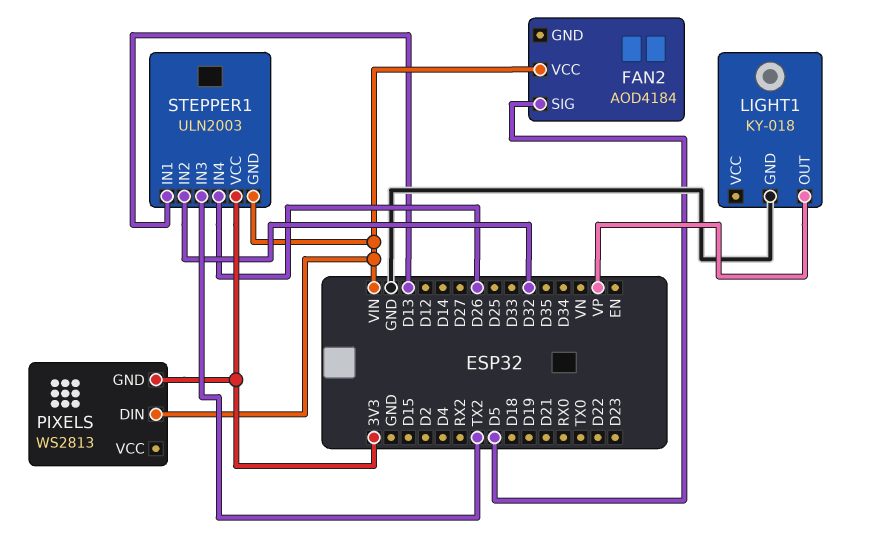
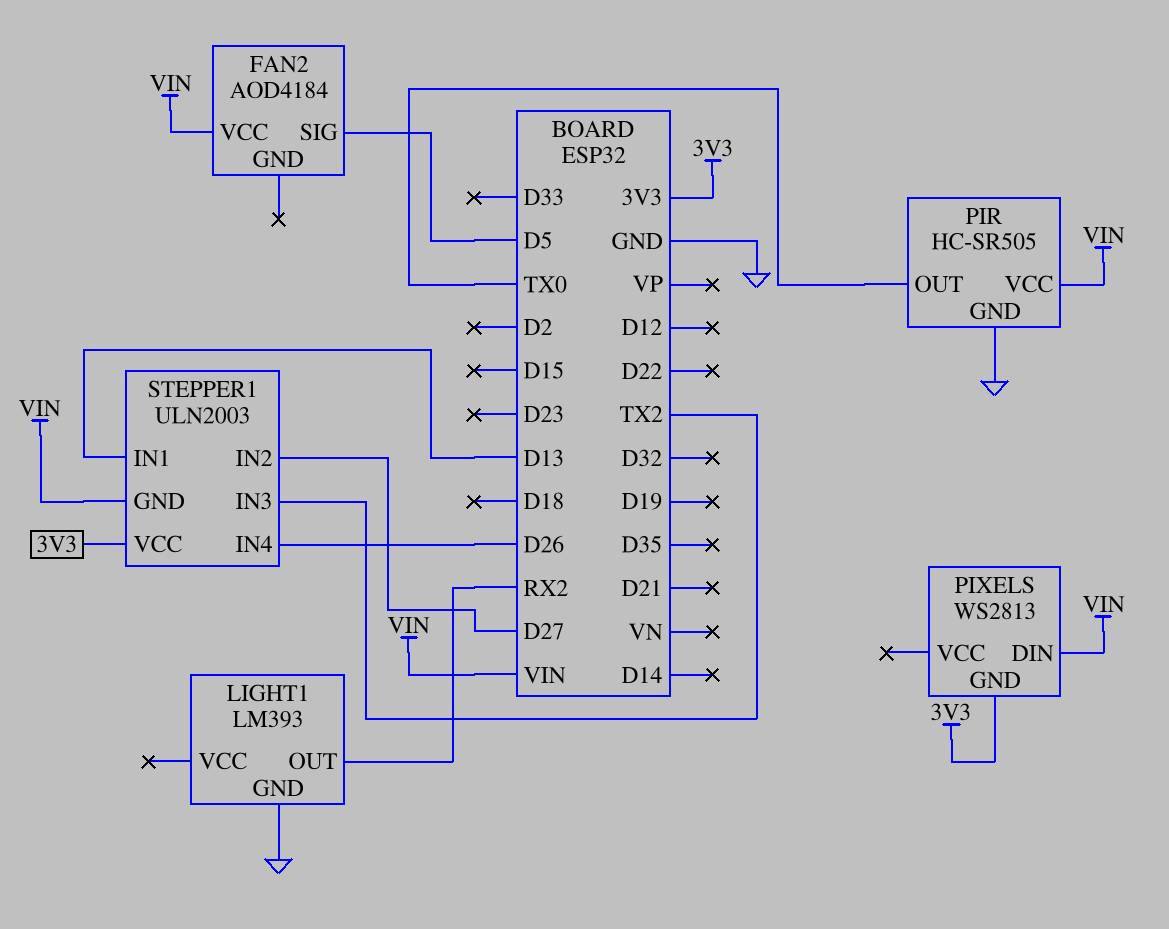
LIGHT1: KY-018 -> LM393
LIGHT1 pin OUT: VP -> RX2
PIR: none -> HC-SR505
PIR pin GND: none -> GND
PIR pin OUT: none -> TX0
PIR pin VCC: none -> VIN
STEPPER1 pin IN2: D32 -> D27

